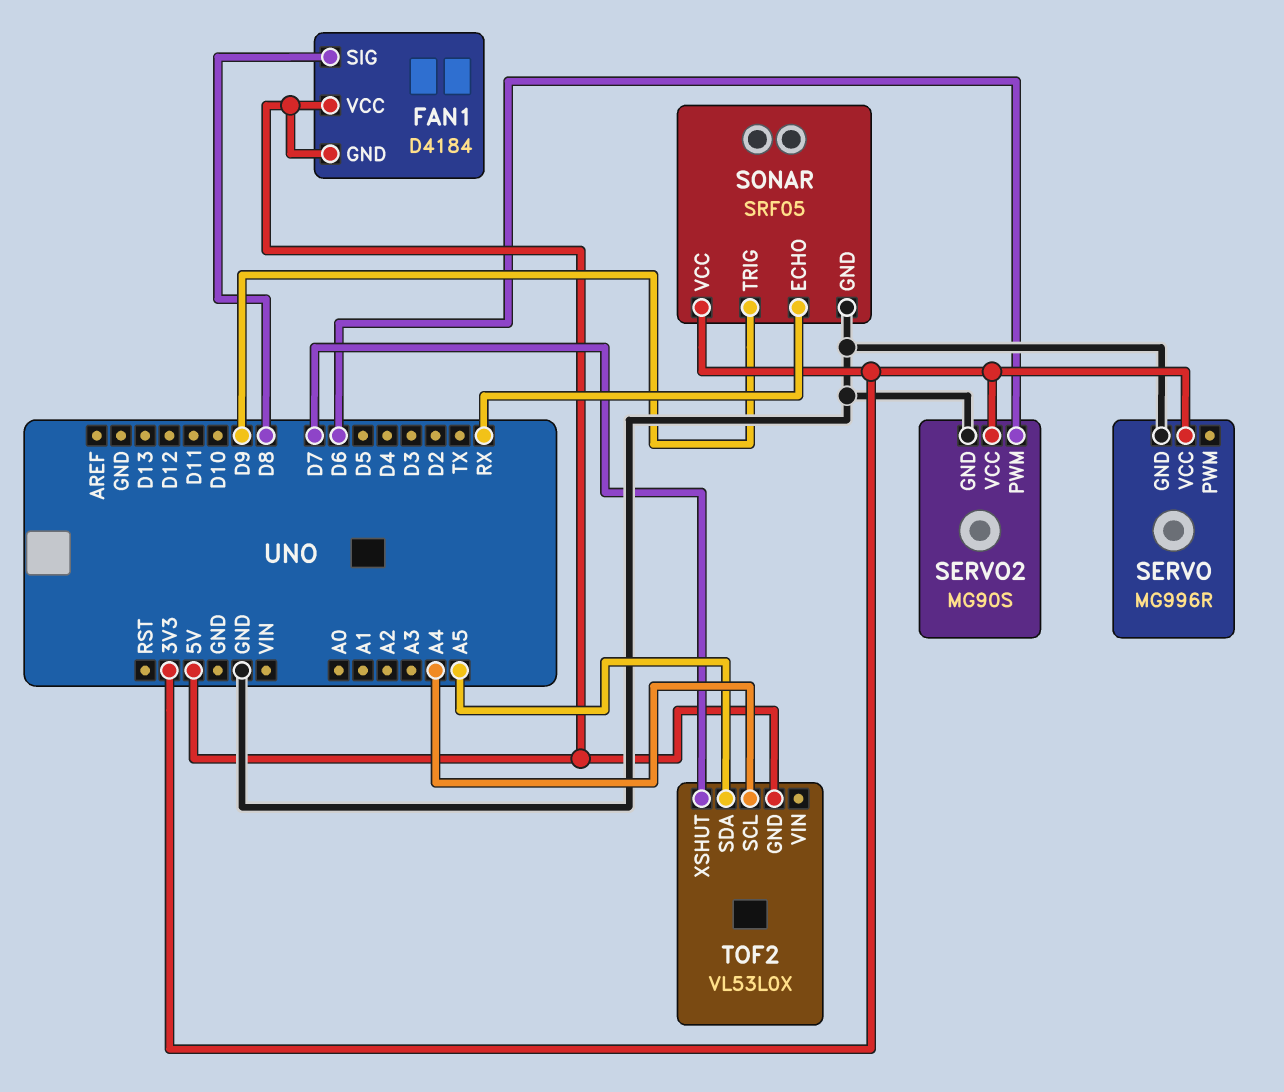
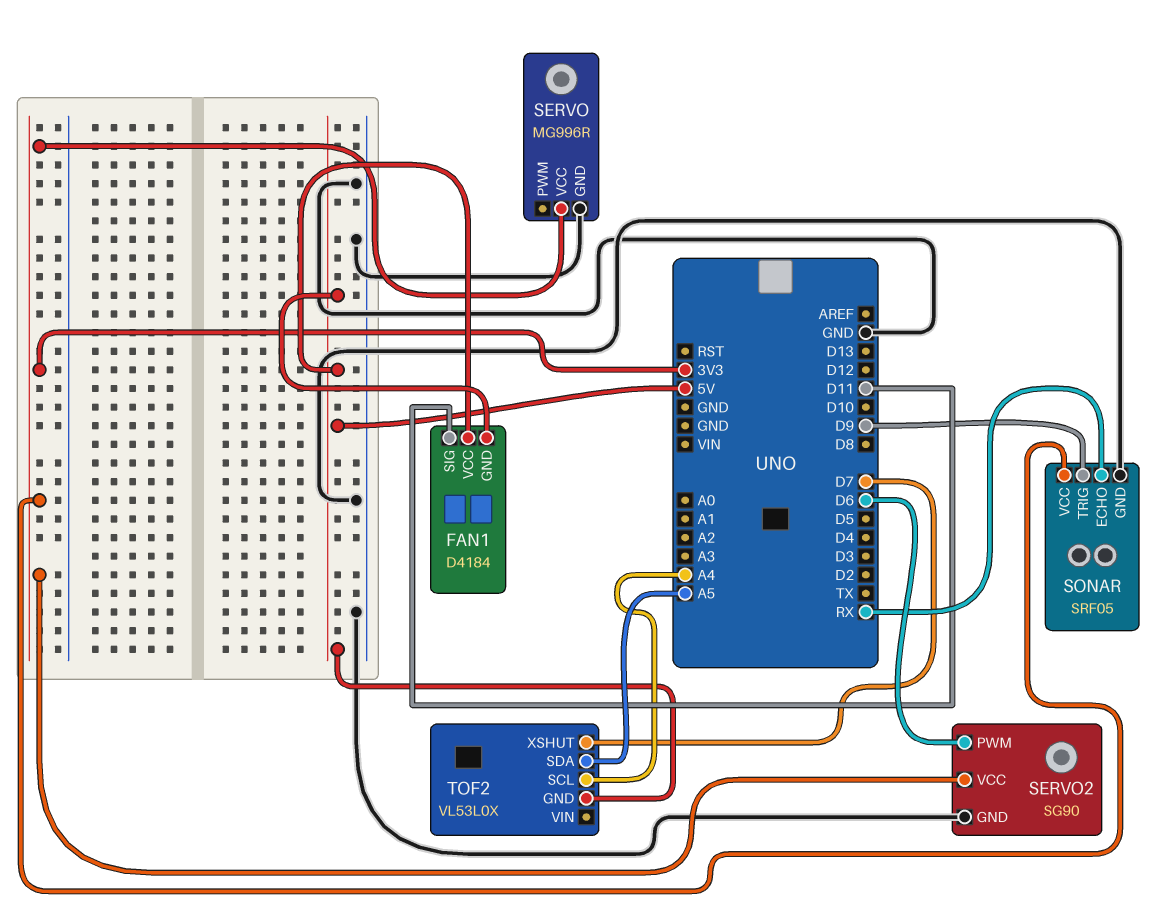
FAN1 pin SIG: D8 -> D11
SERVO2: MG90S -> SG90

